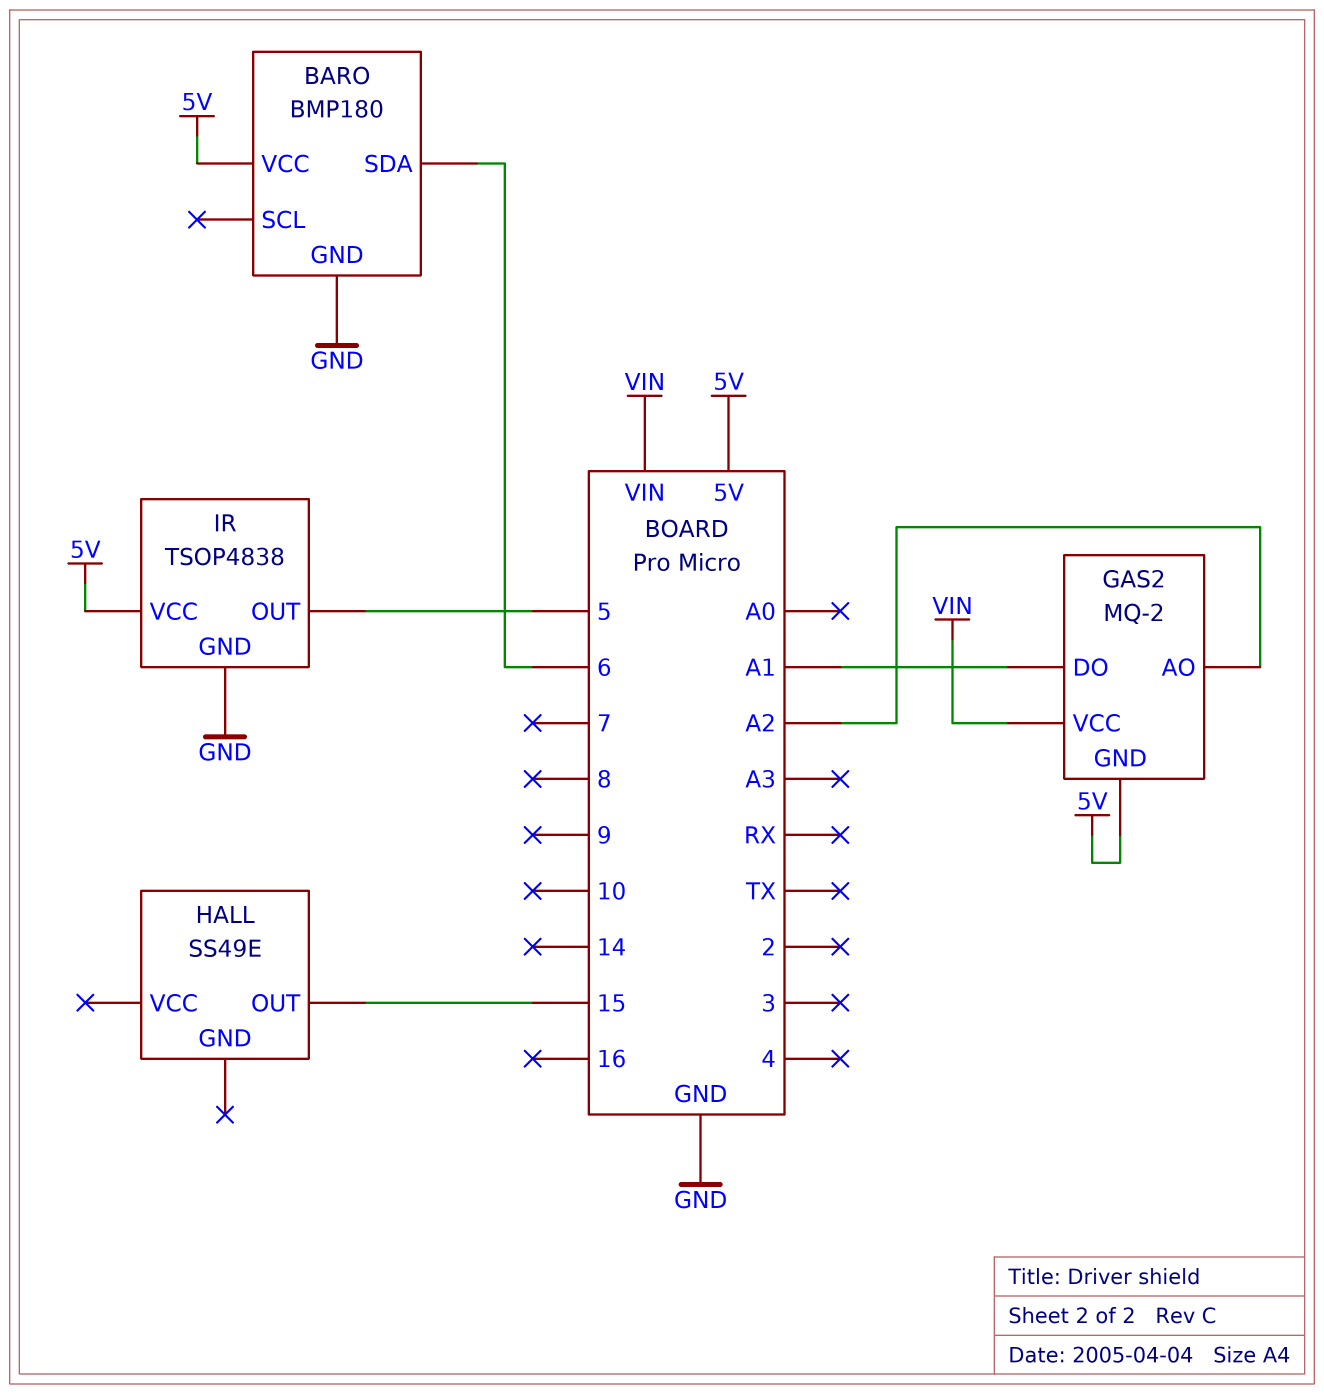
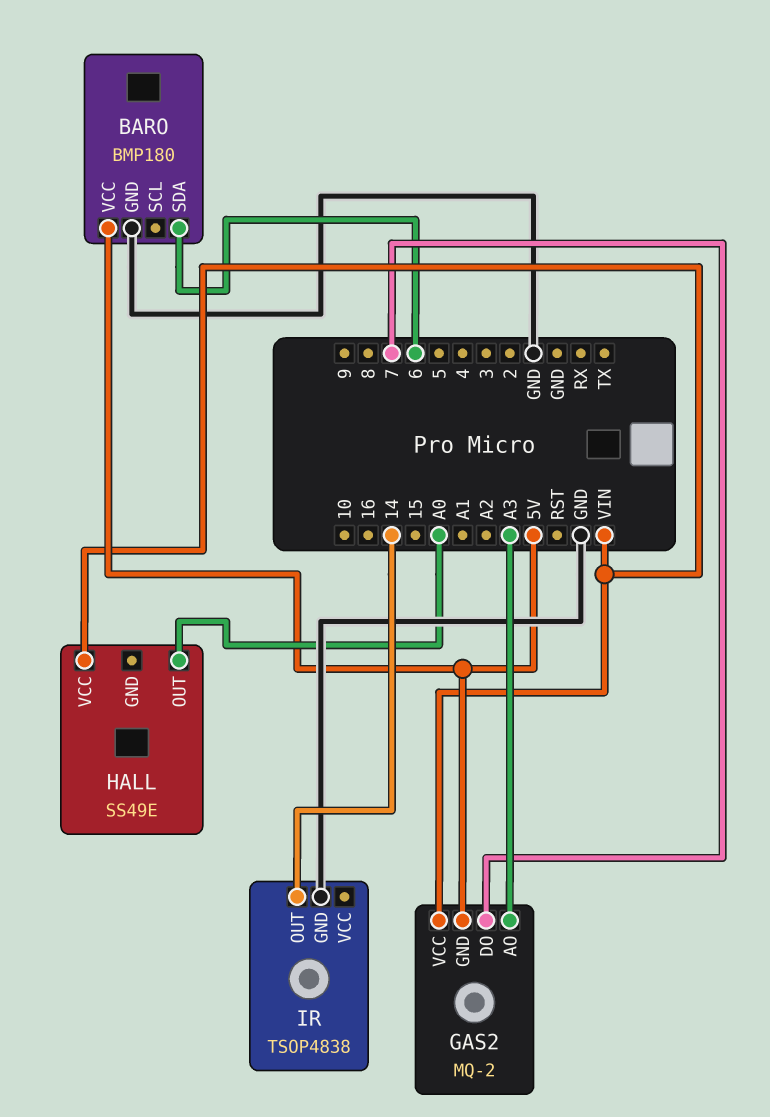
GAS2 pin AO: A2 -> A3
GAS2 pin DO: A1 -> 7
HALL pin OUT: 15 -> A0
HALL pin VCC: none -> VIN
IR pin OUT: 5 -> 14
IR pin VCC: 5V -> none

